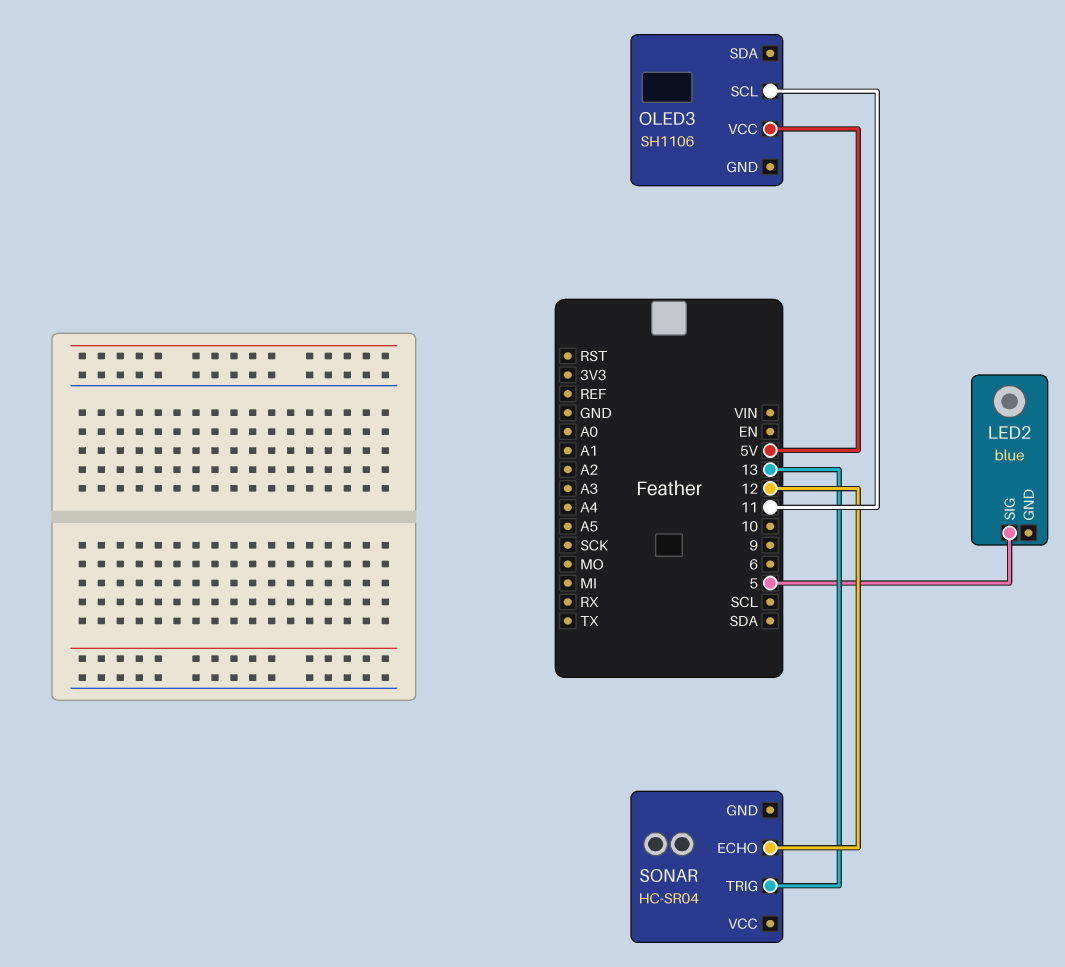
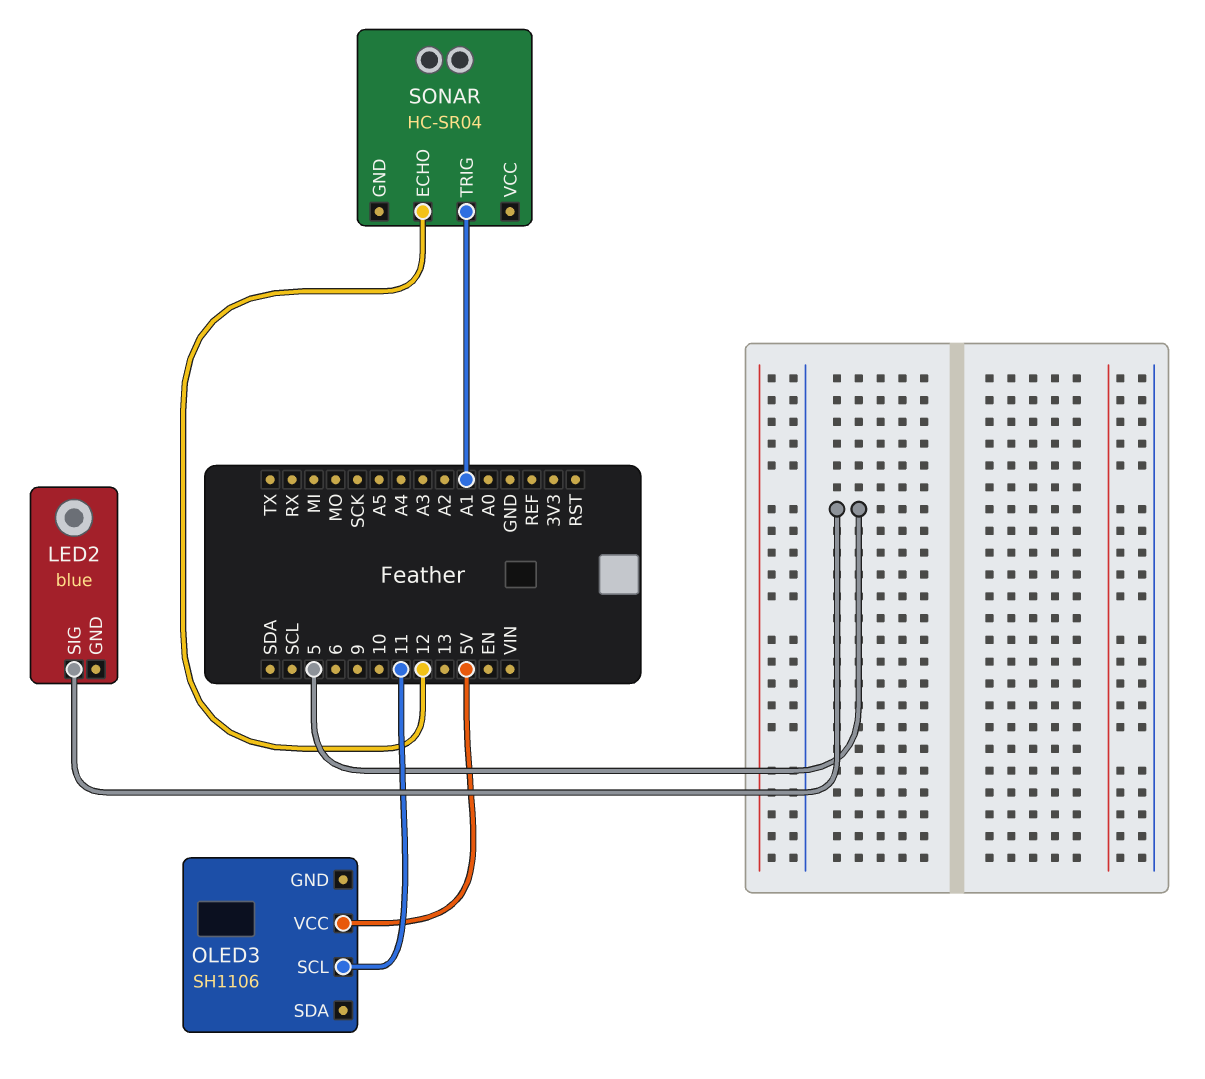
SONAR pin TRIG: 13 -> A1

